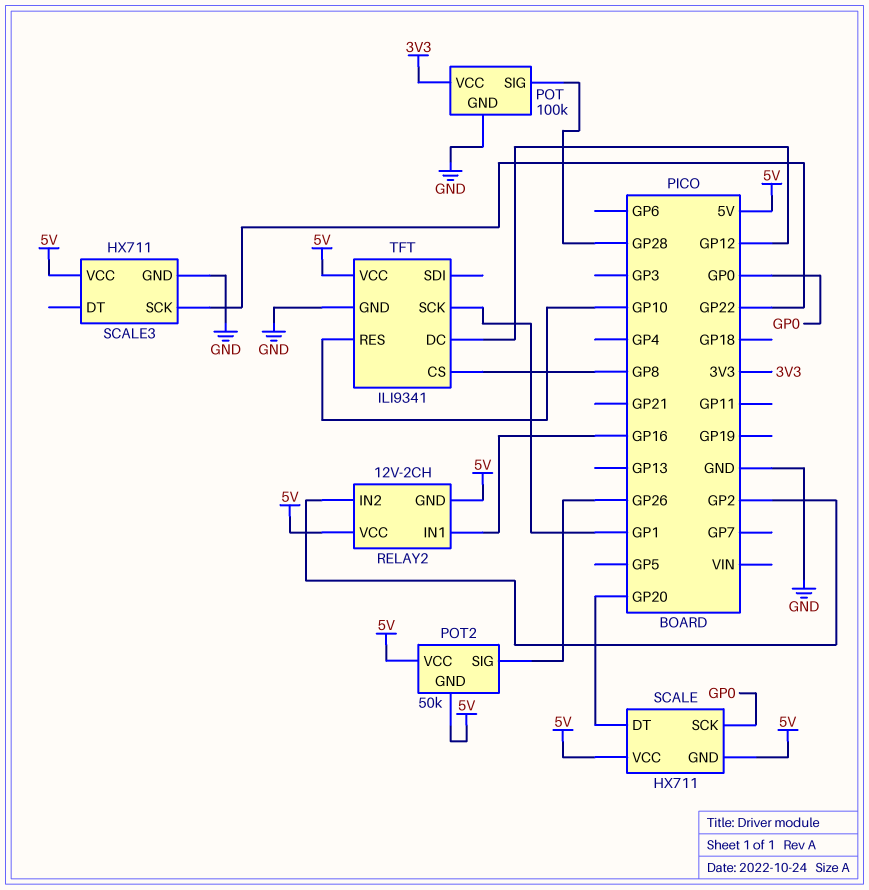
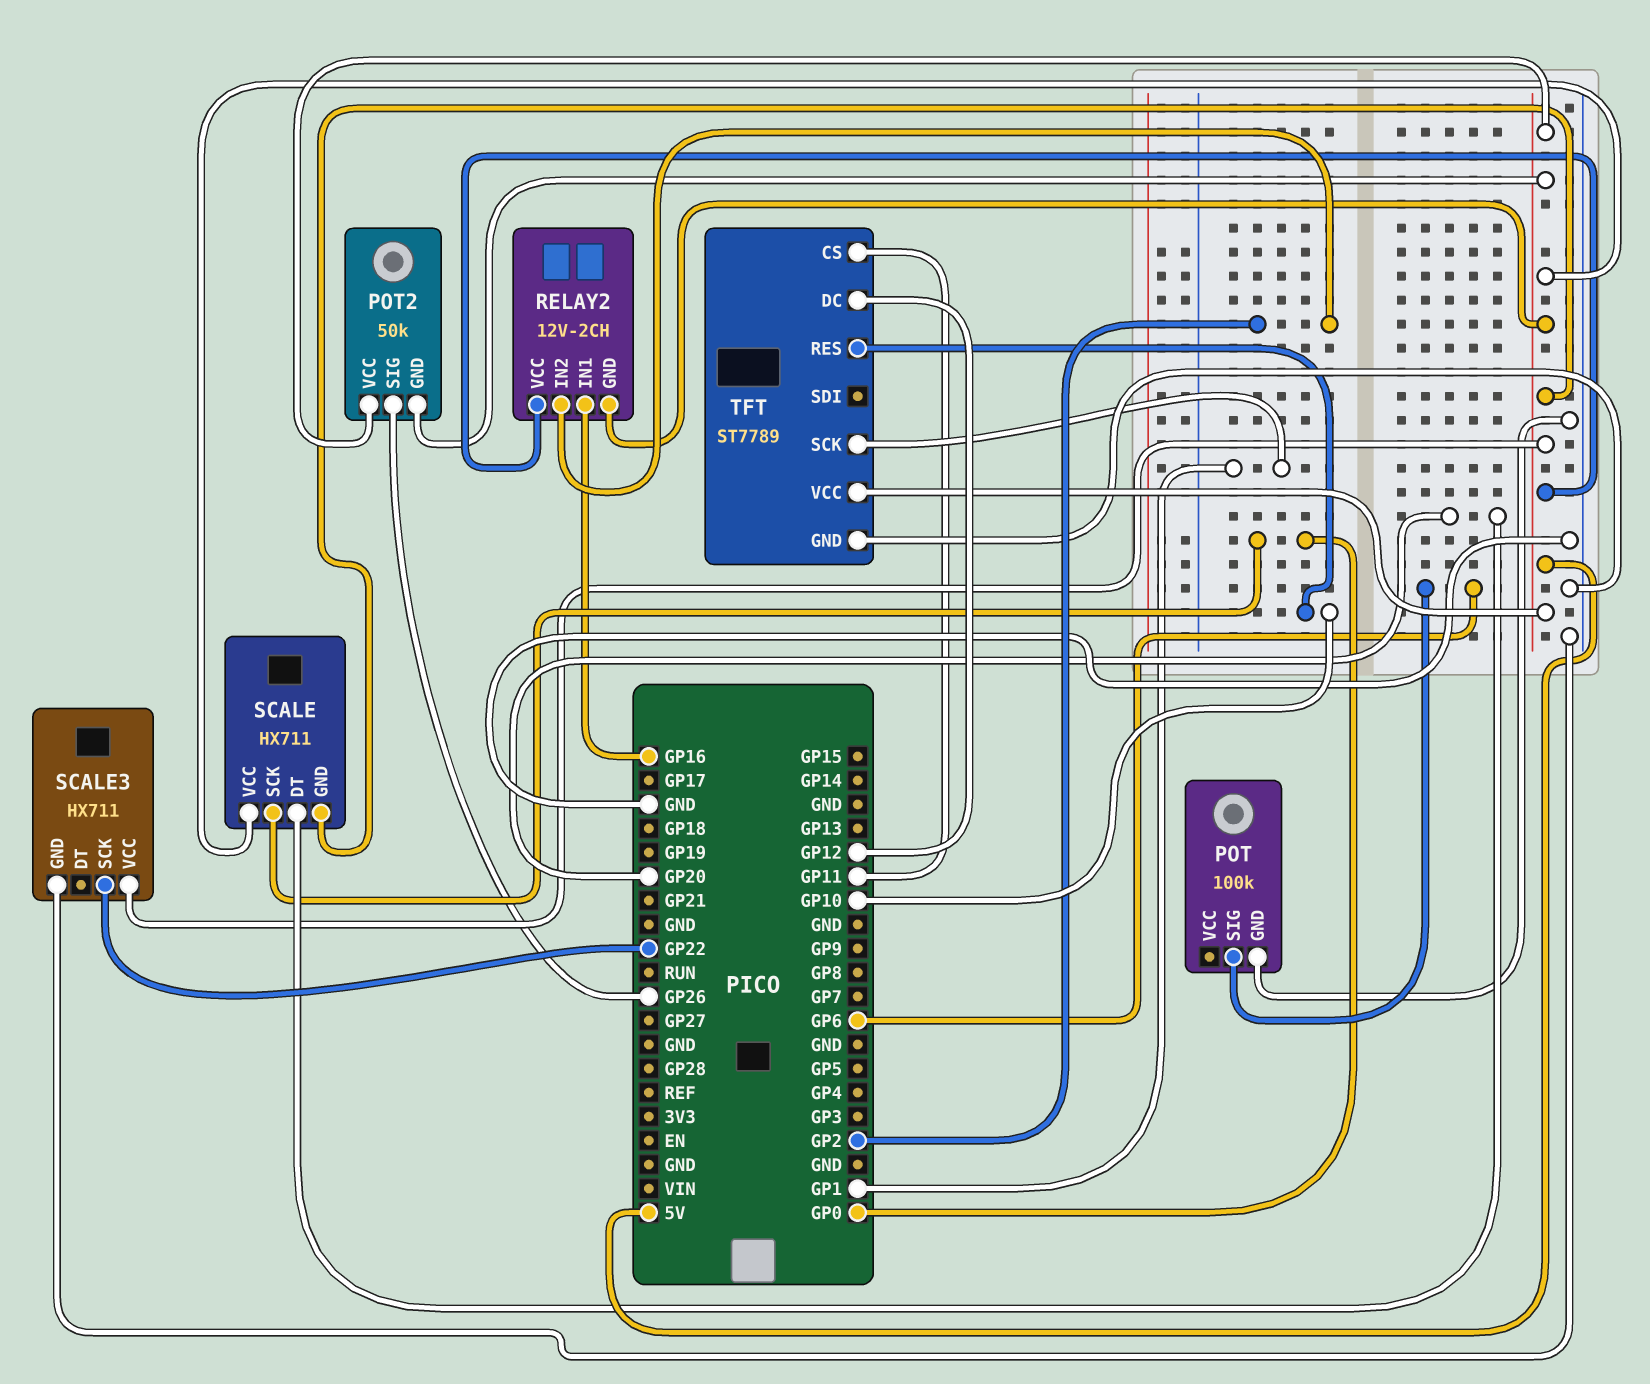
POT pin SIG: GP28 -> GP6
POT pin VCC: 3V3 -> none
TFT: ILI9341 -> ST7789
TFT pin CS: GP8 -> GP11

